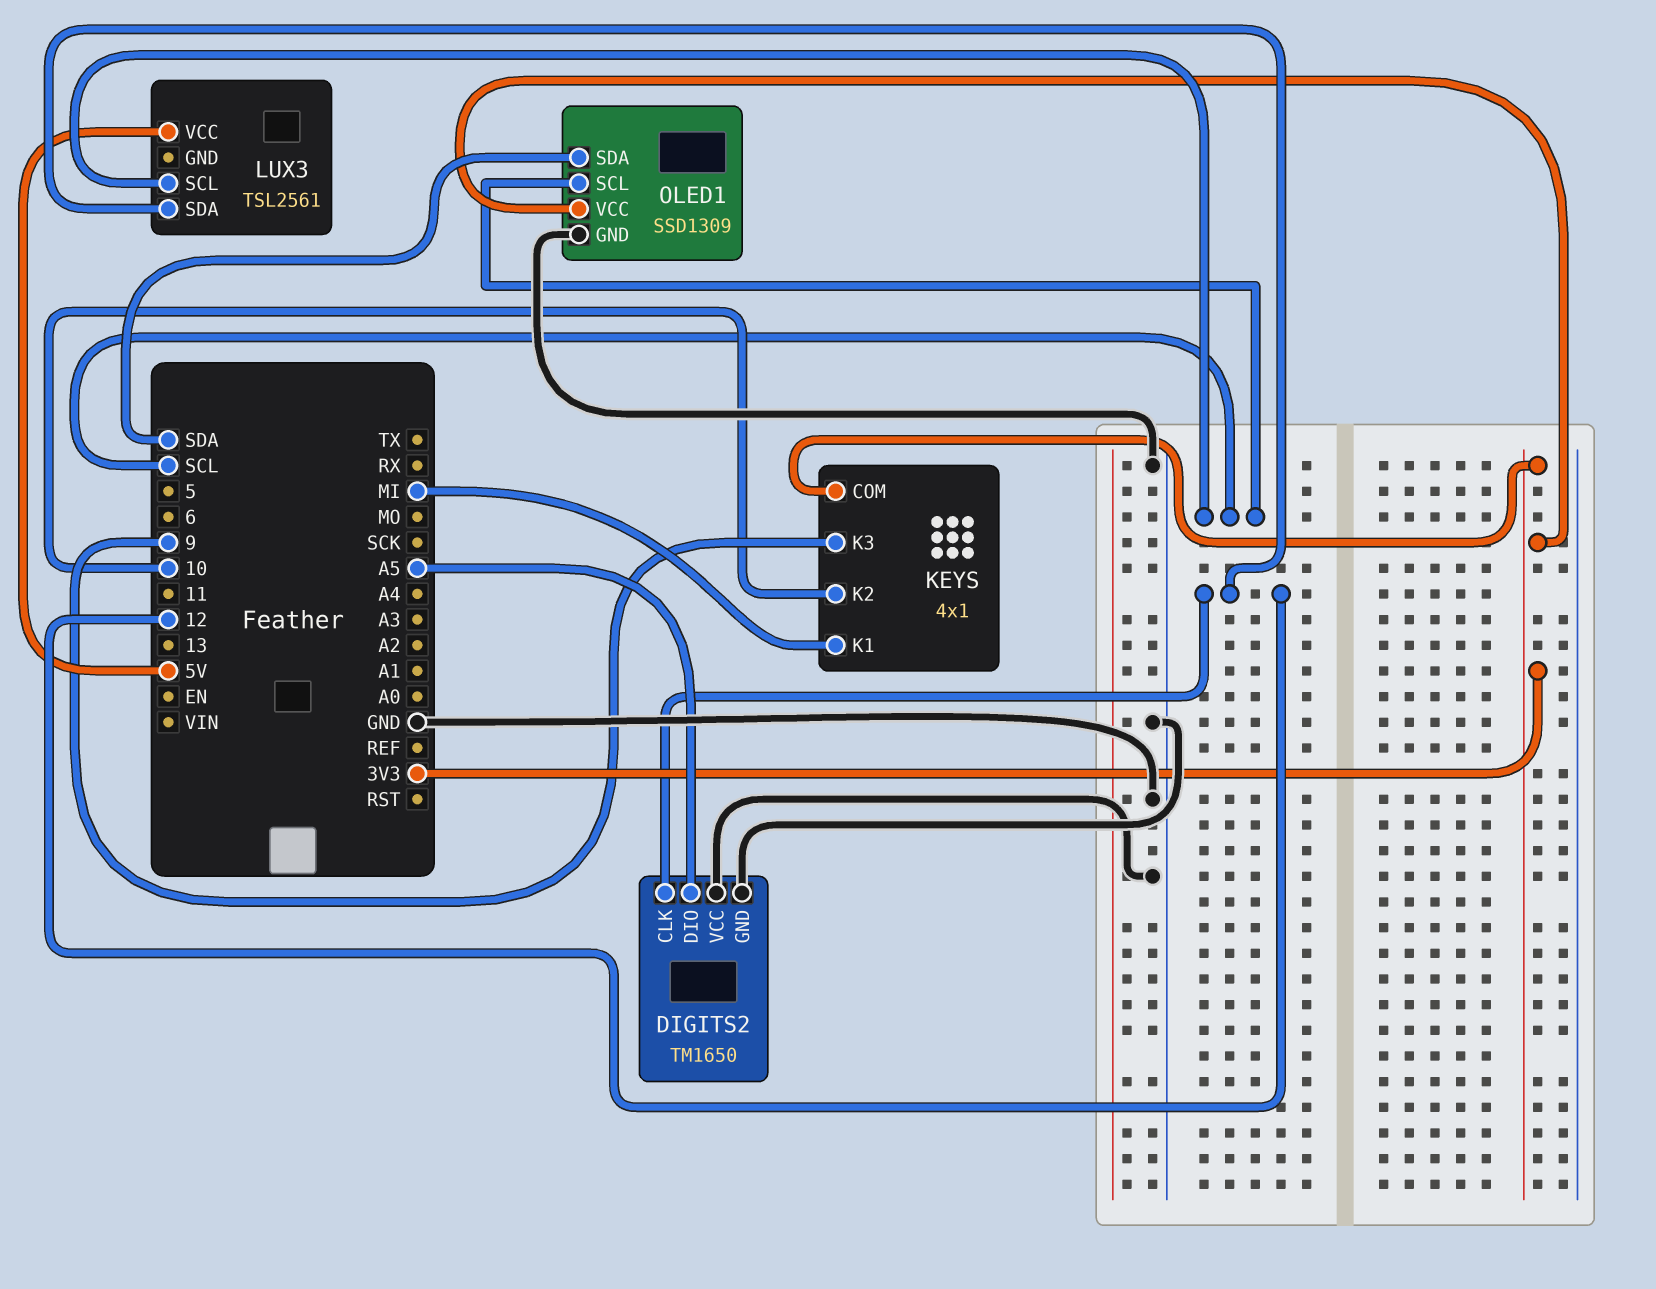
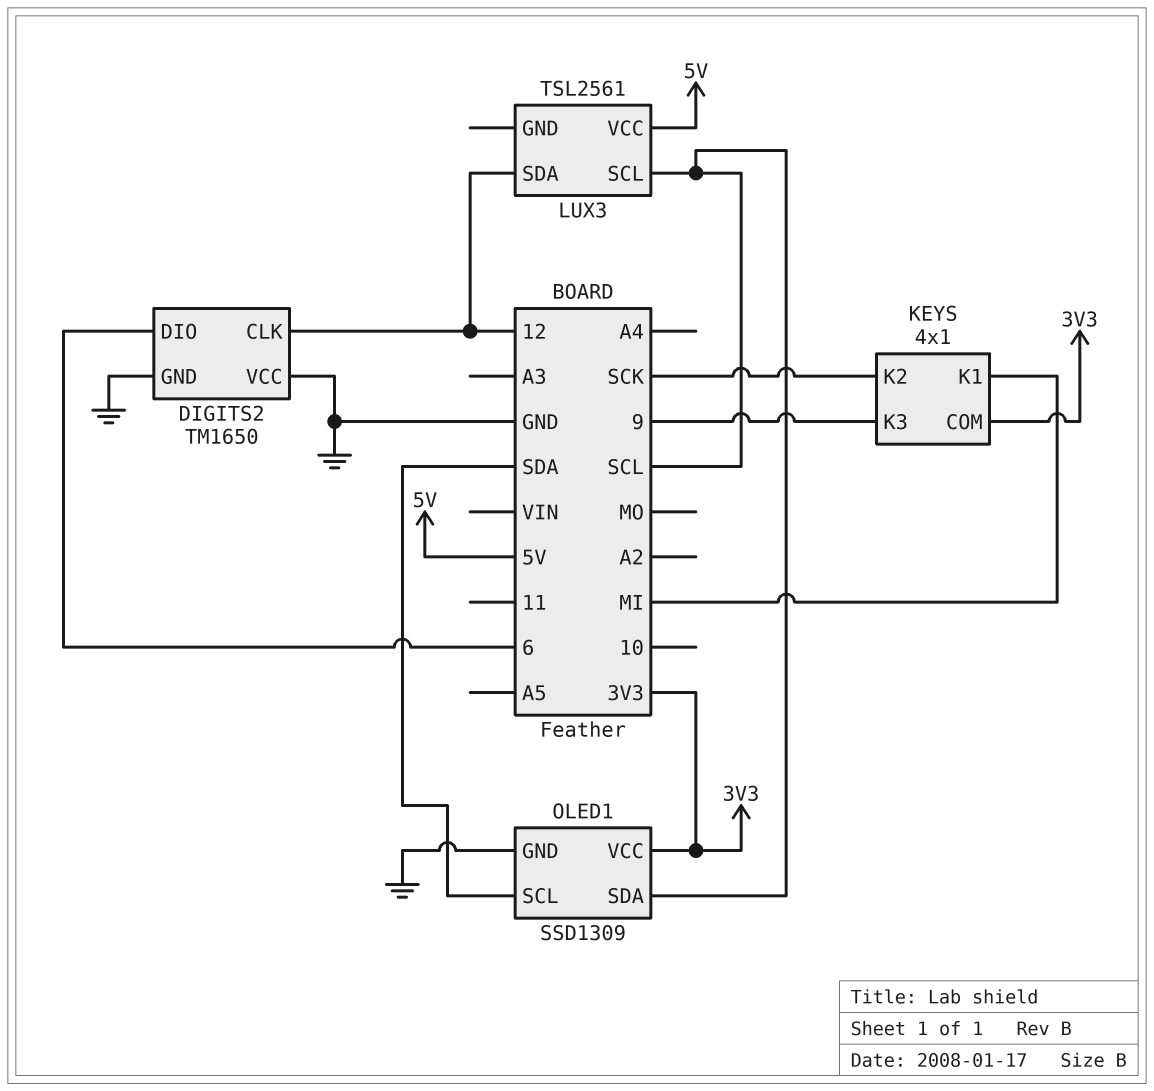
DIGITS2 pin DIO: A5 -> 6
KEYS pin K2: 10 -> SCK
OLED1 pin SCL: SCL -> SDA
OLED1 pin SDA: SDA -> SCL

